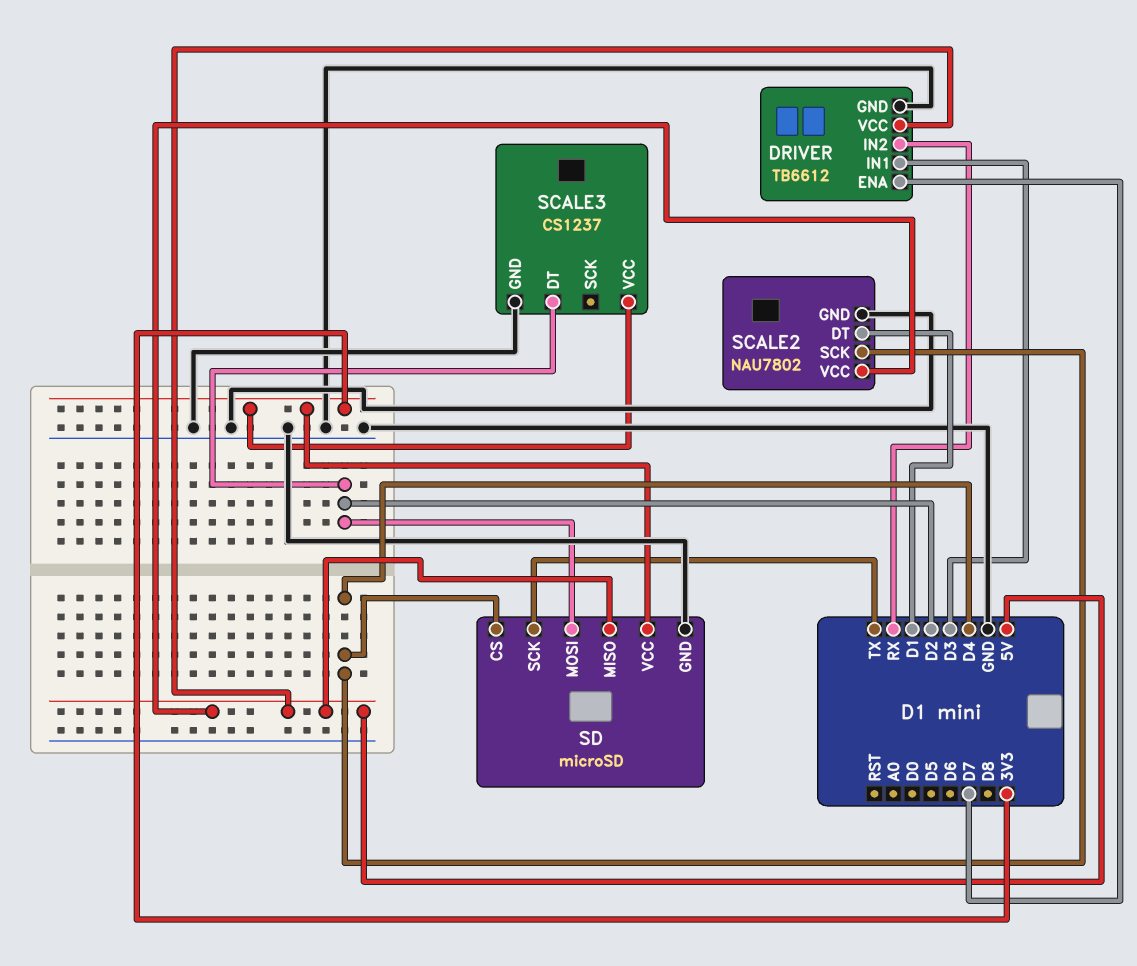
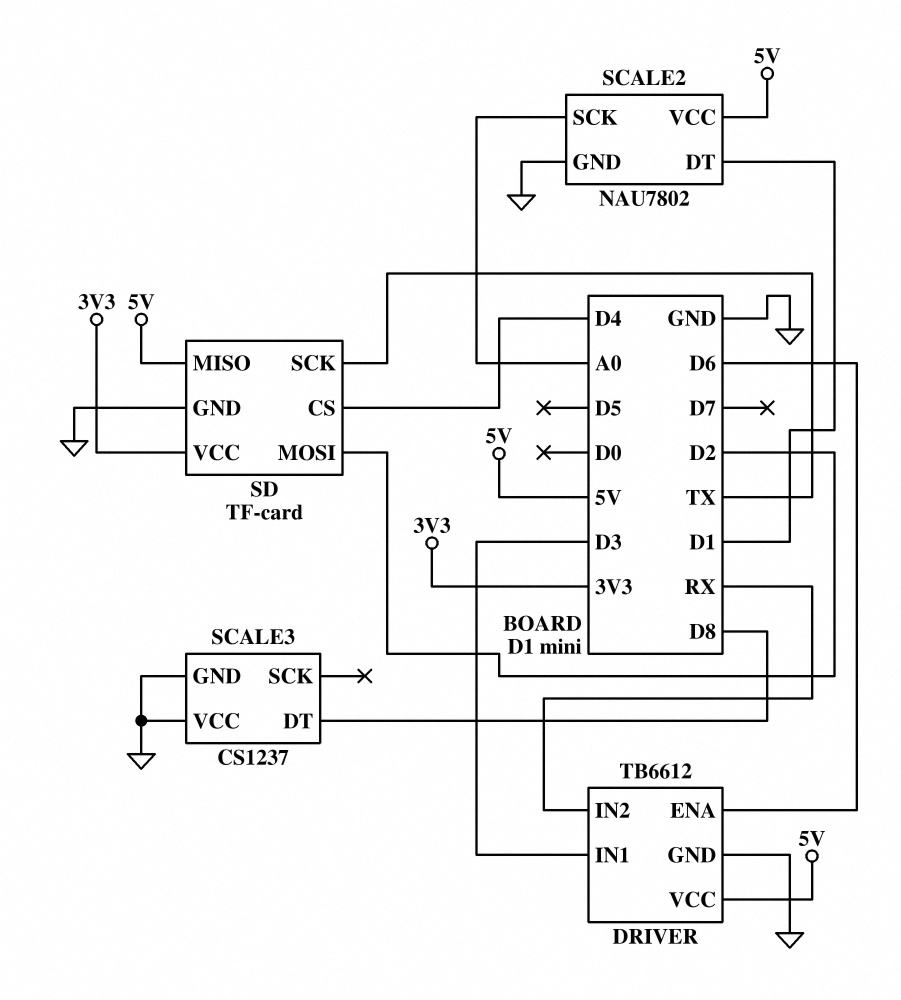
DRIVER pin ENA: D7 -> D6
SCALE2 pin SCK: D4 -> A0
SCALE3 pin DT: D2 -> D8
SCALE3 pin VCC: 3V3 -> GND
SD: microSD -> TF-card

